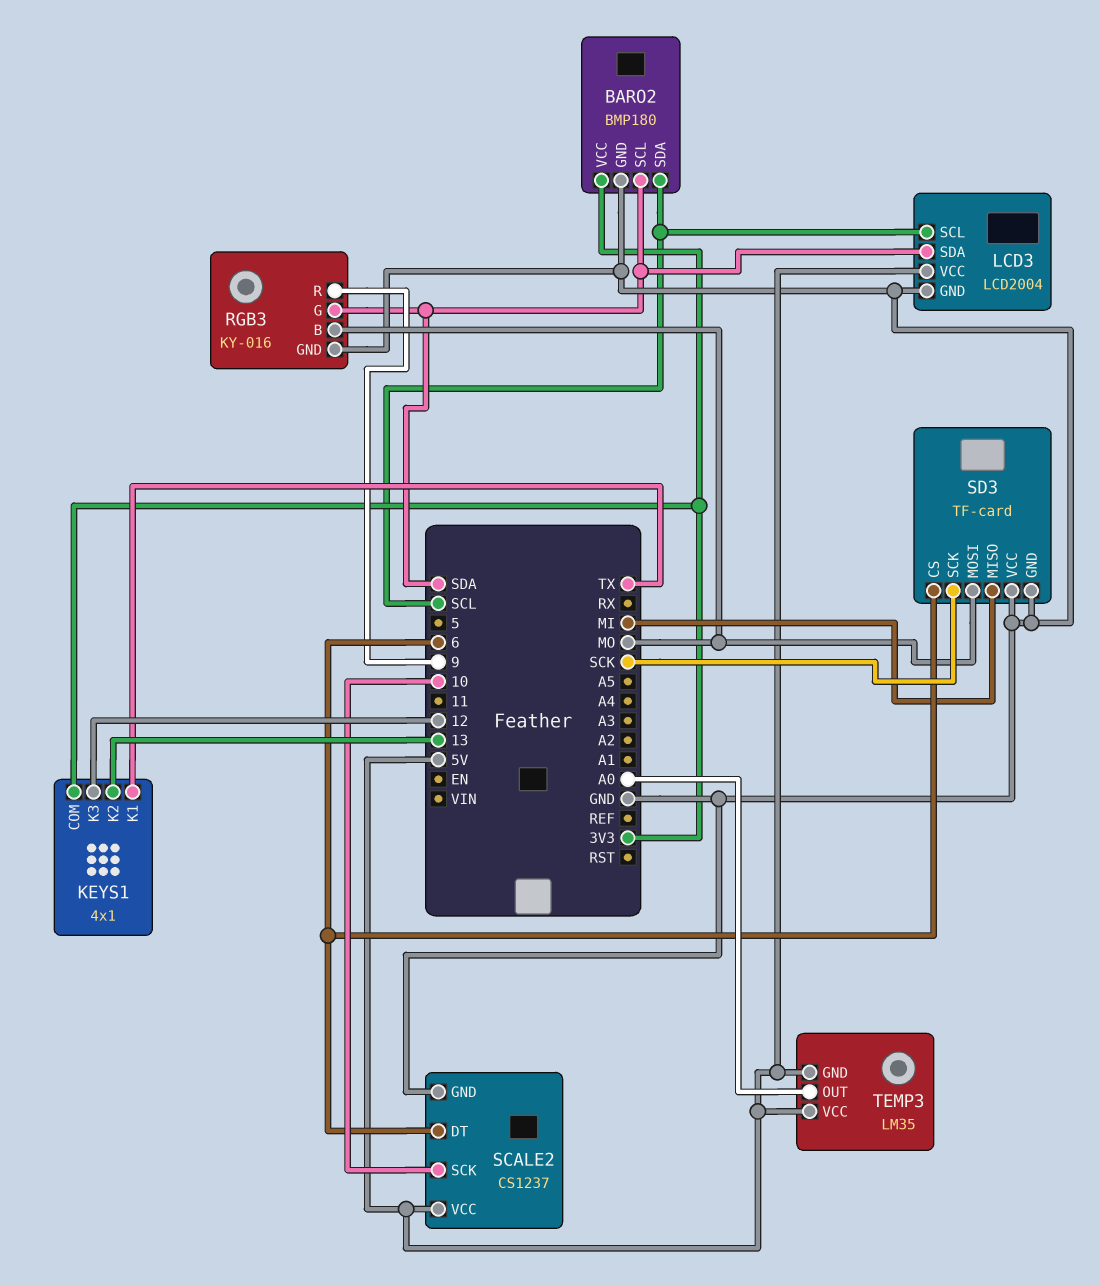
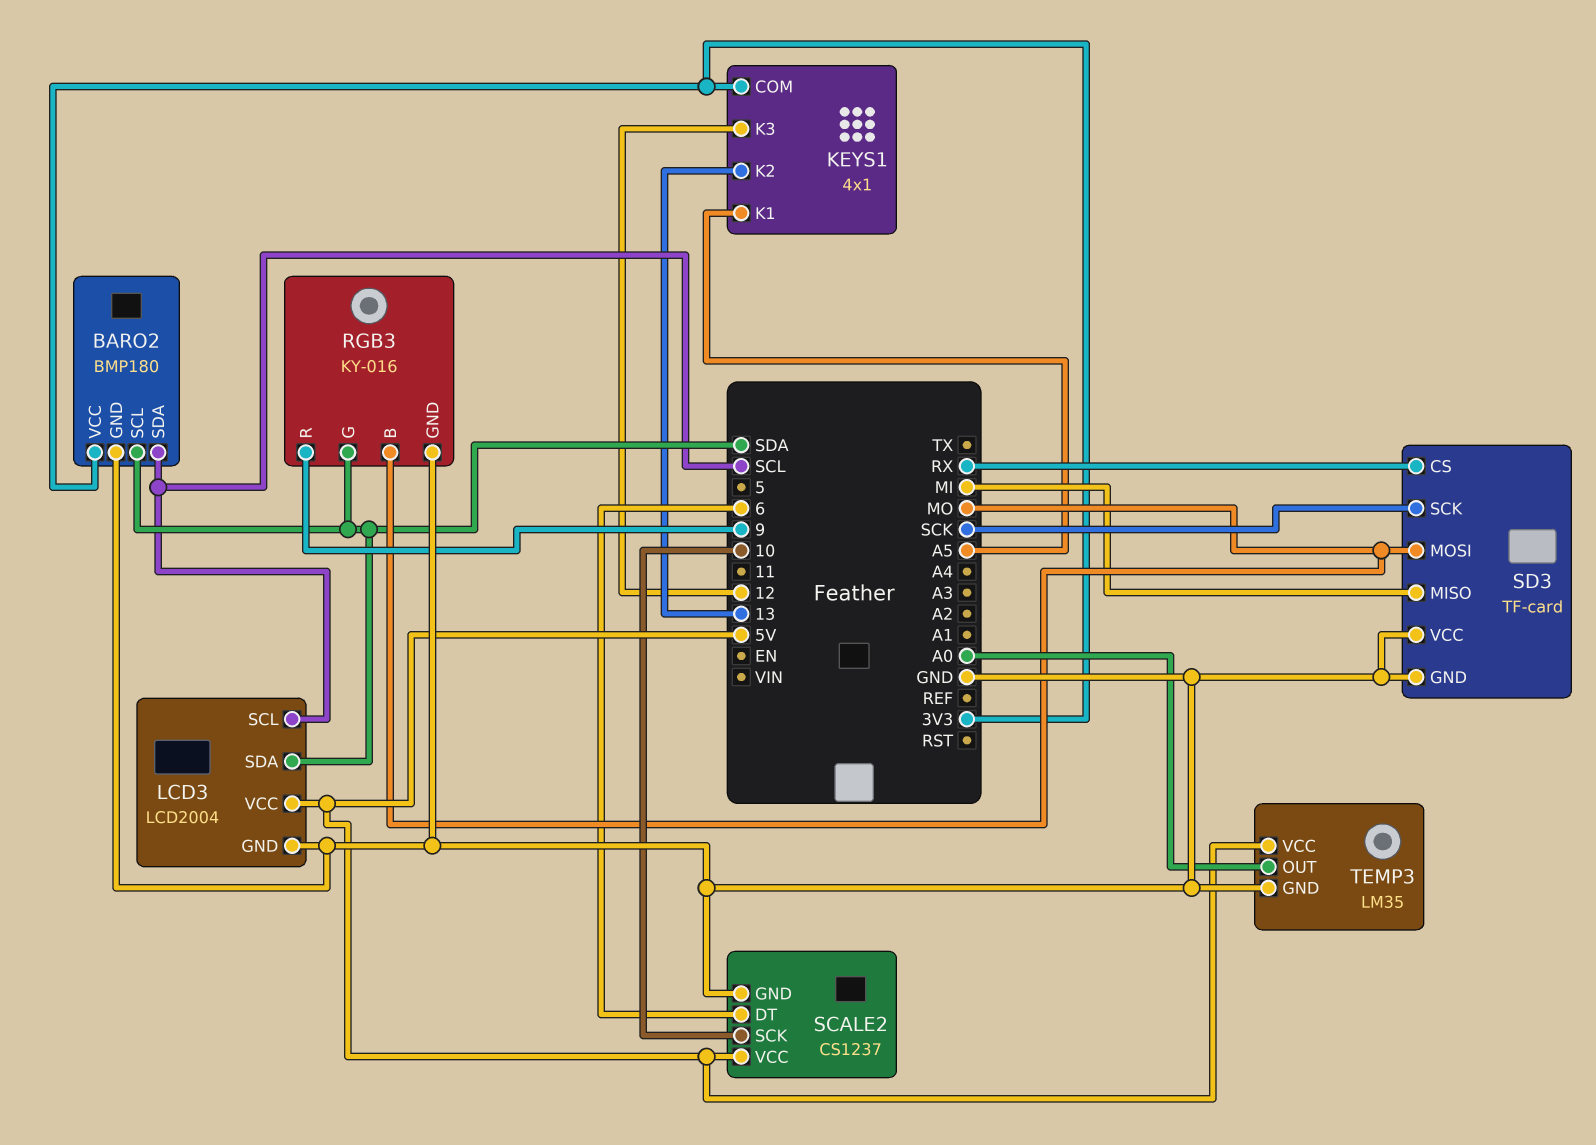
KEYS1 pin K1: TX -> A5
SD3 pin CS: 6 -> RX
TEMP3 pin GND: 5V -> GND

